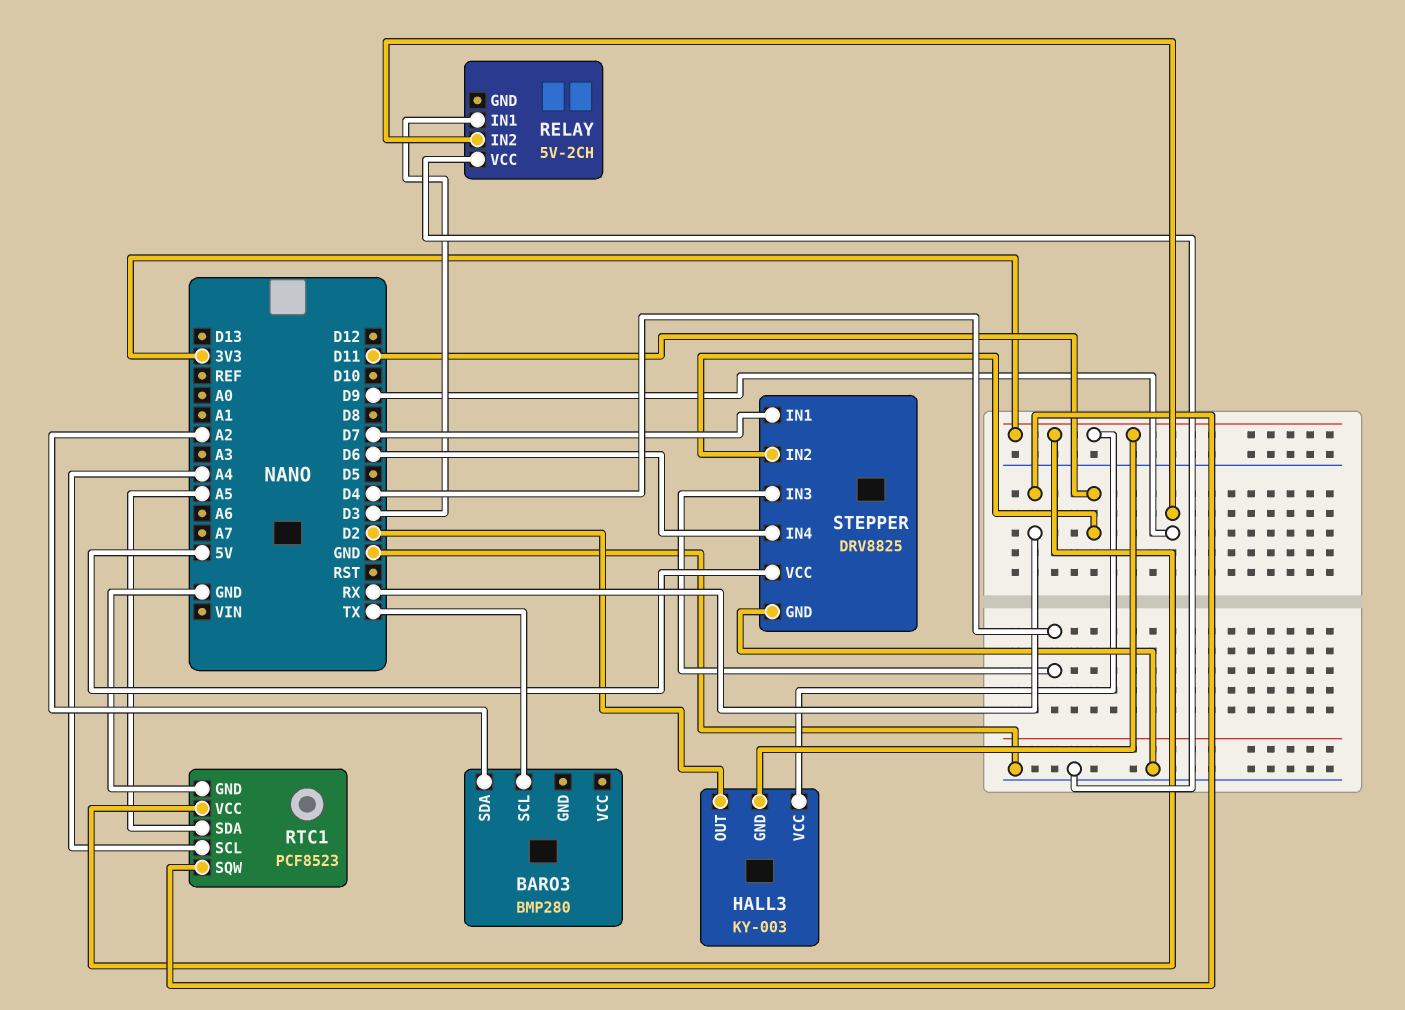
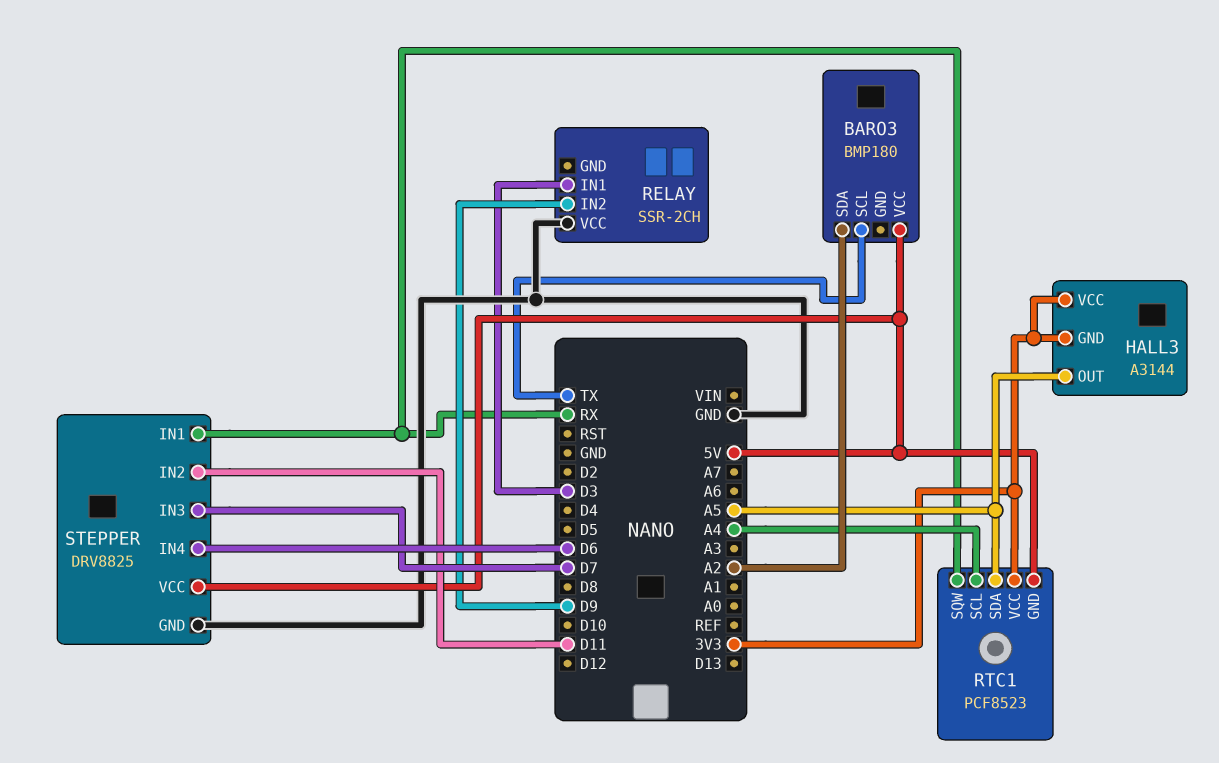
BARO3: BMP280 -> BMP180
BARO3 pin VCC: none -> 5V
HALL3: KY-003 -> A3144
HALL3 pin OUT: D2 -> A5
RELAY: 5V-2CH -> SSR-2CH
RTC1 pin GND: GND -> 5V
STEPPER pin IN1: D7 -> RX
STEPPER pin IN3: D4 -> D7

